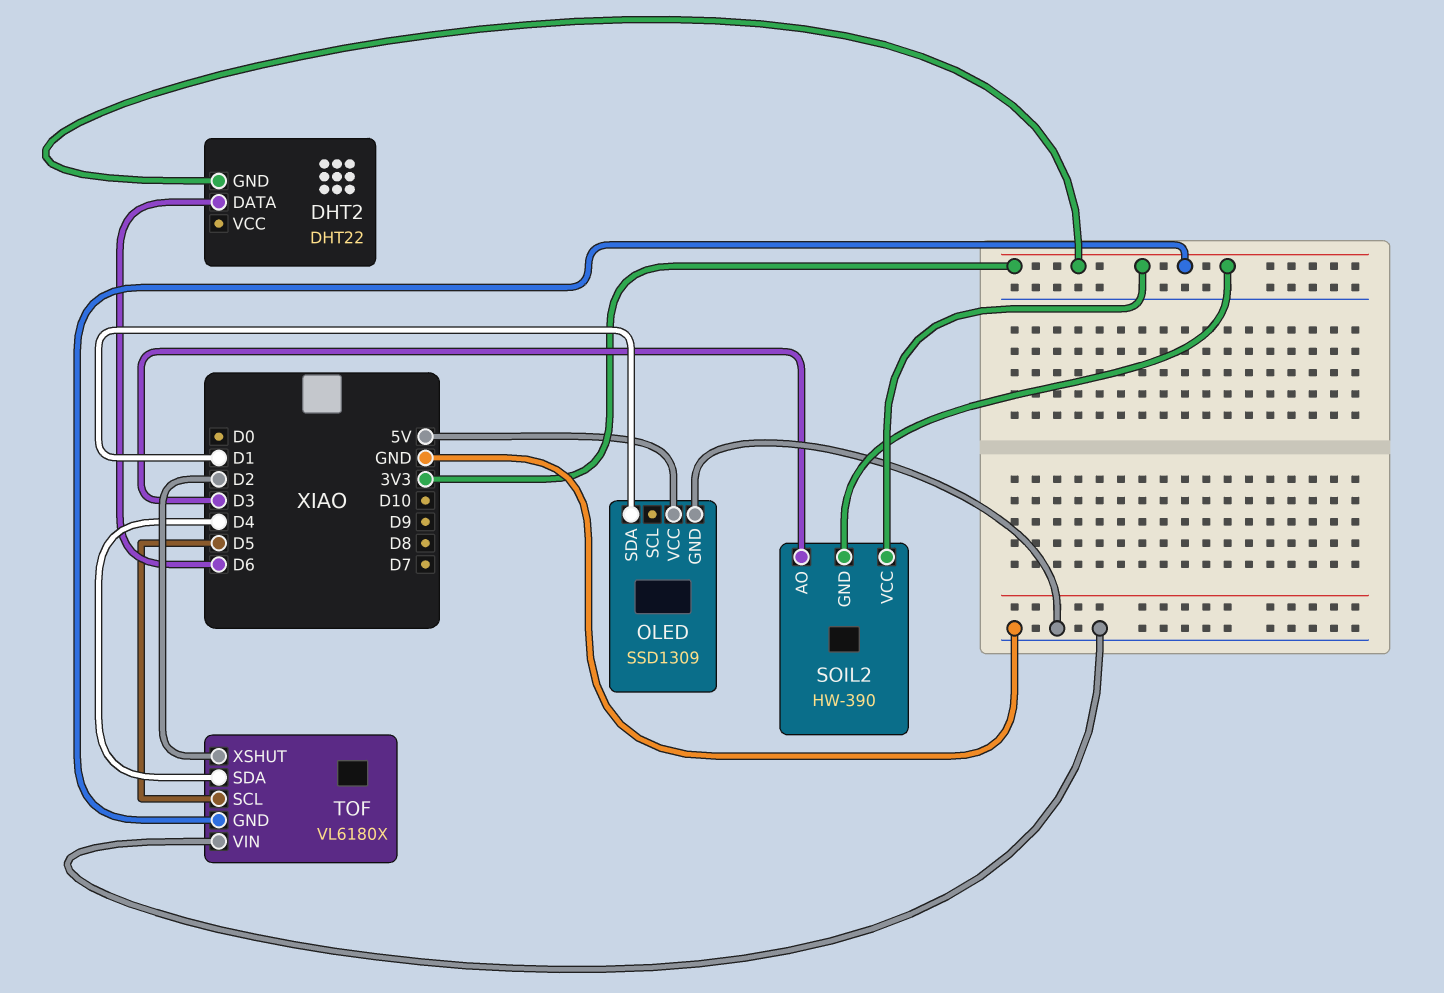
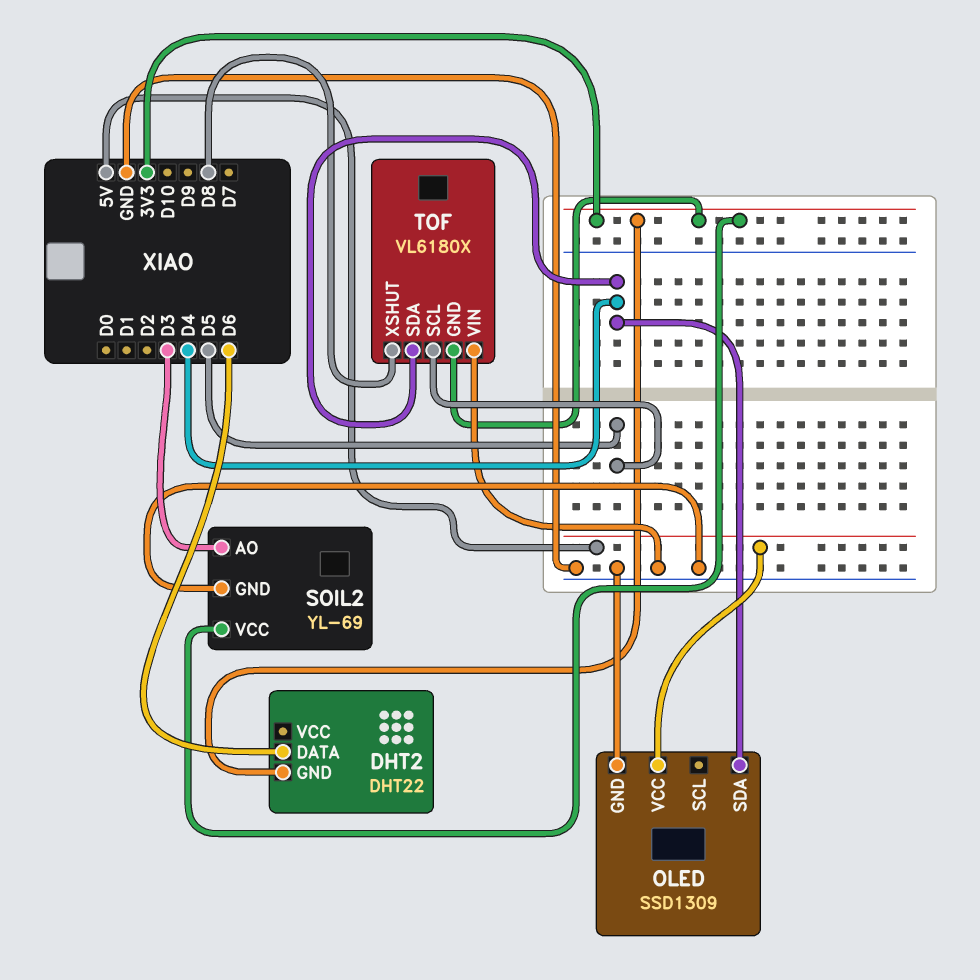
OLED pin SDA: D1 -> D4
SOIL2: HW-390 -> YL-69
SOIL2 pin GND: 3V3 -> GND
TOF pin XSHUT: D2 -> D8

